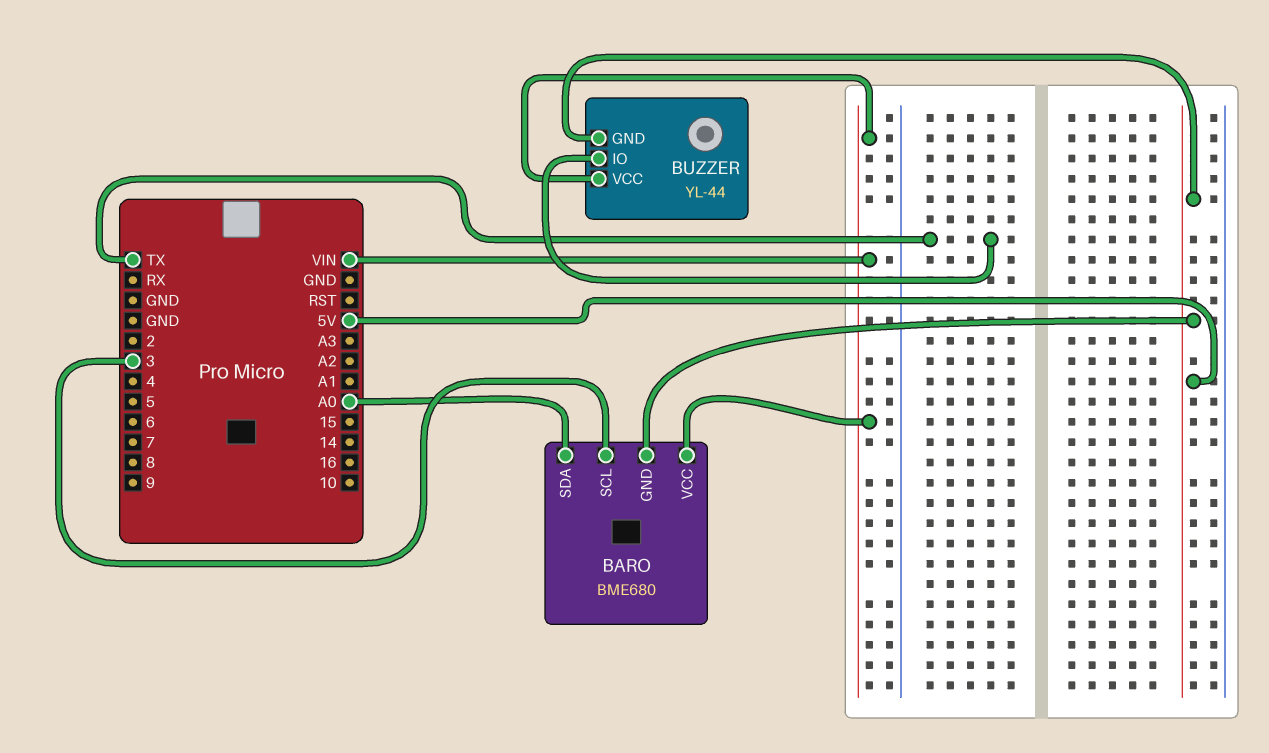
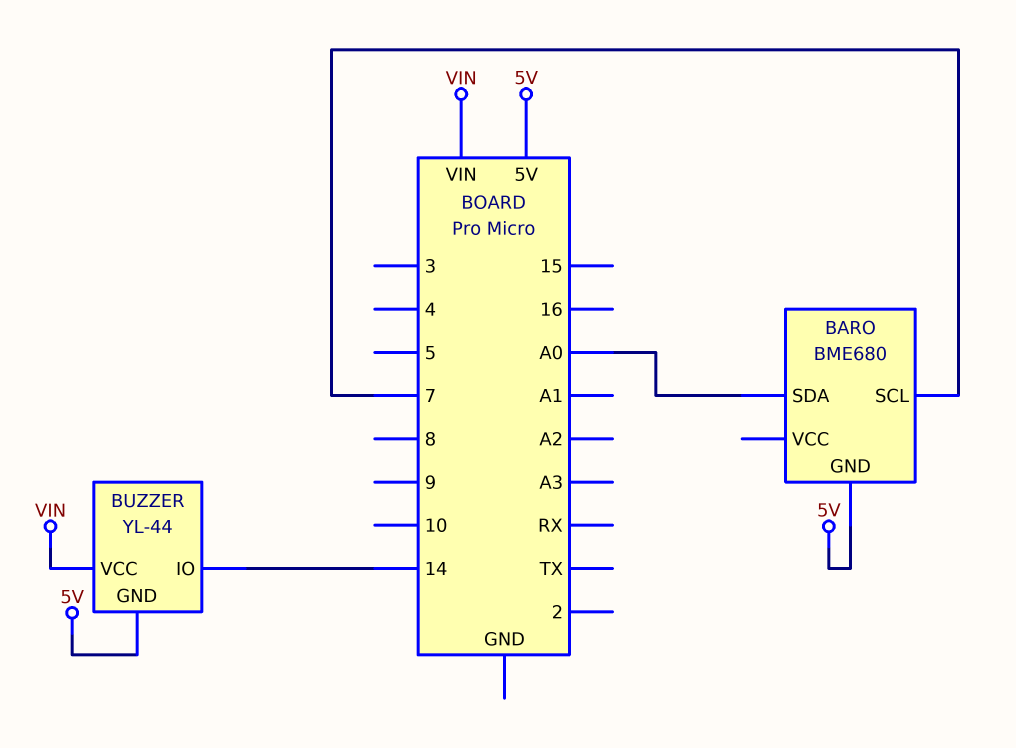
BARO pin SCL: 3 -> 7
BARO pin VCC: VIN -> none
BUZZER pin IO: TX -> 14

